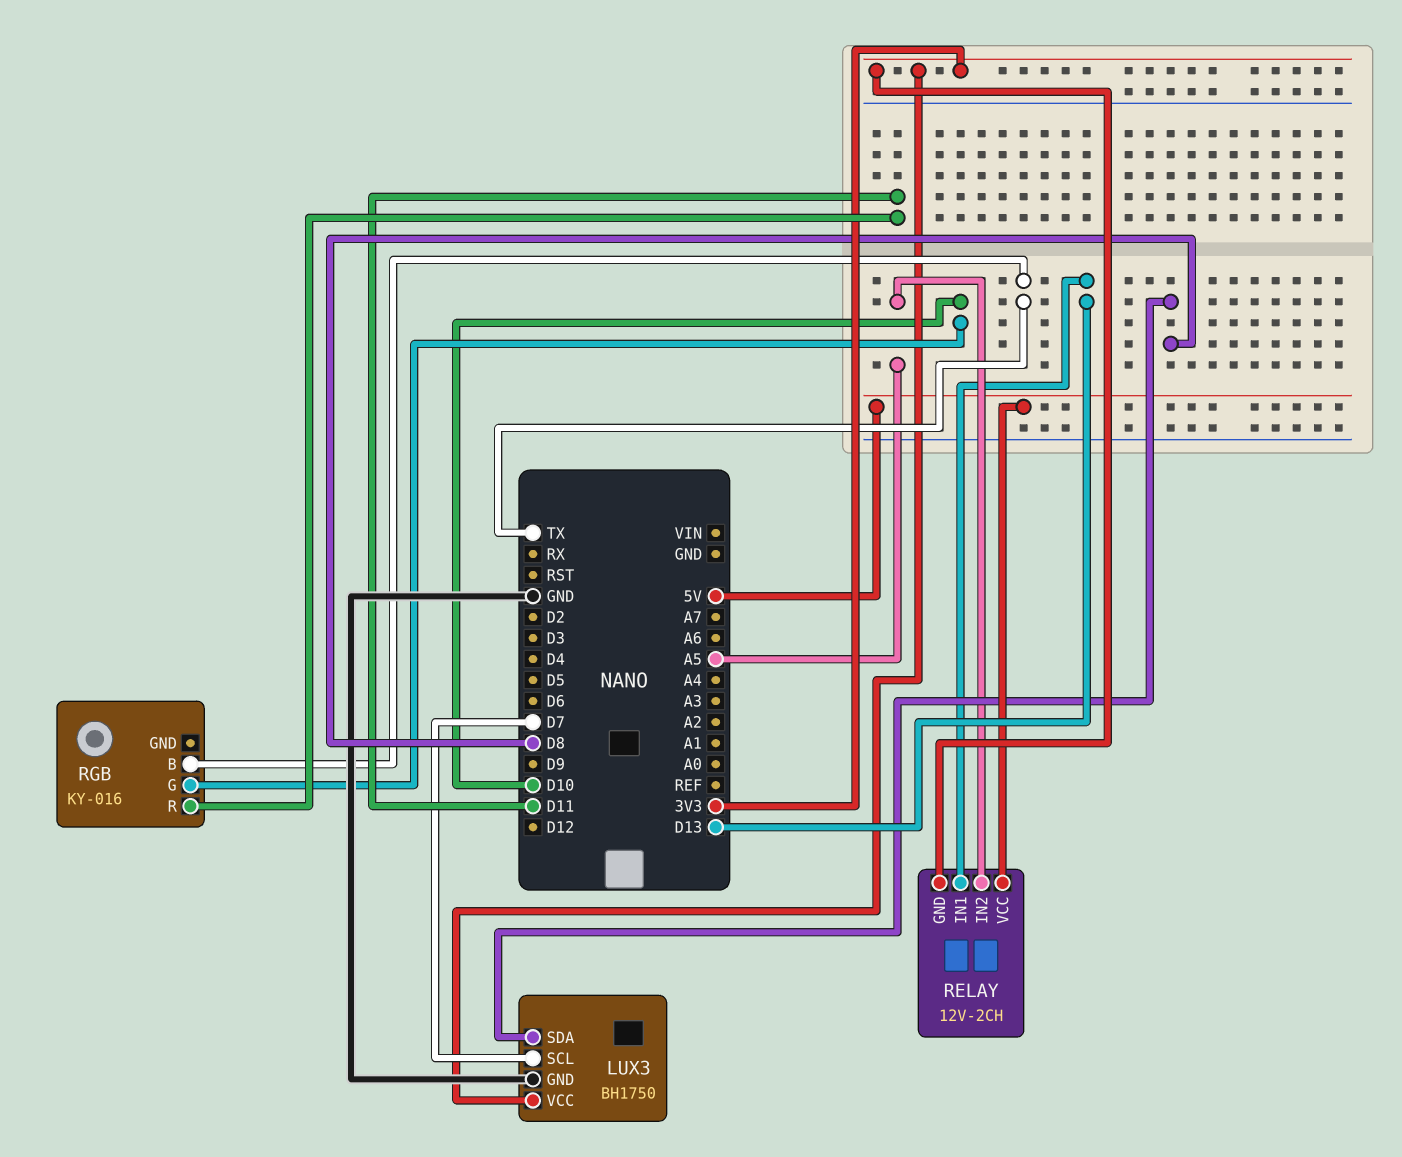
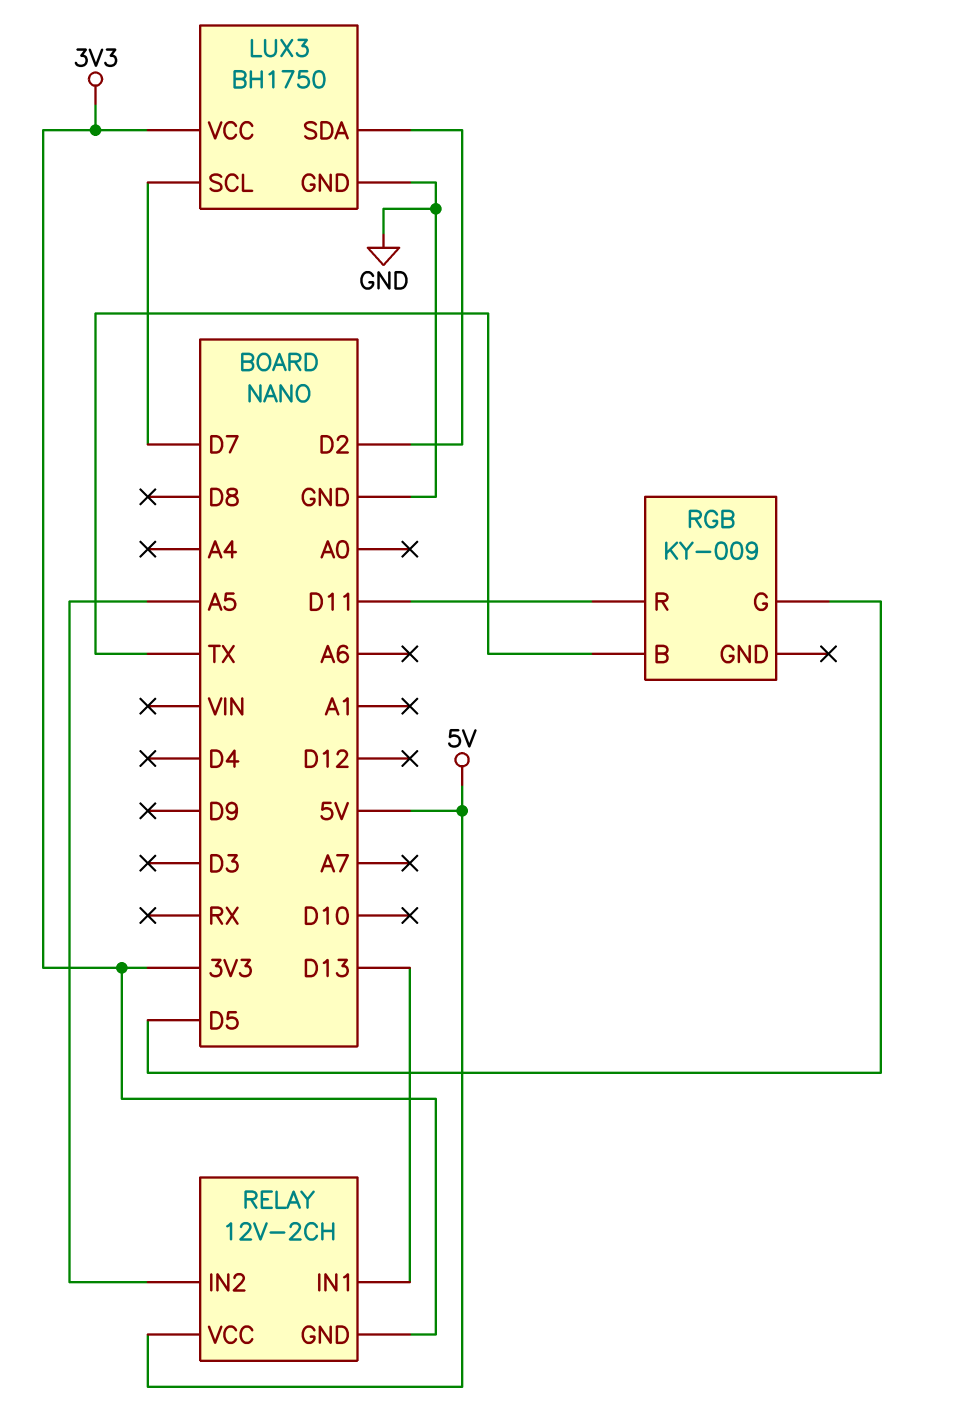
LUX3 pin SDA: D8 -> D2
RGB: KY-016 -> KY-009
RGB pin G: D10 -> D5

